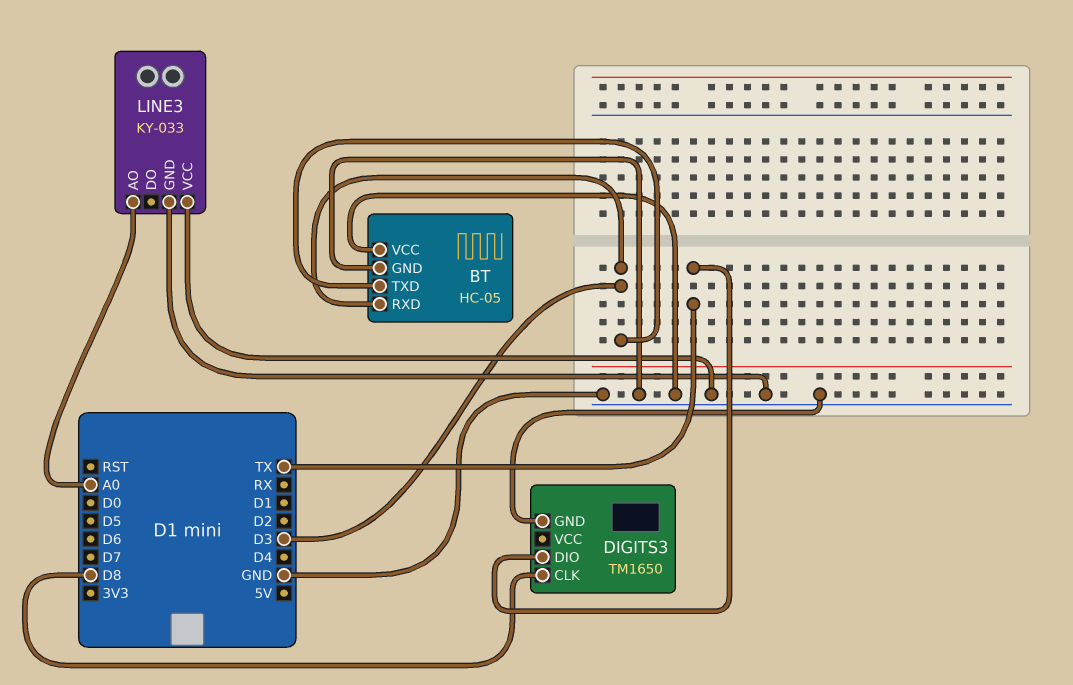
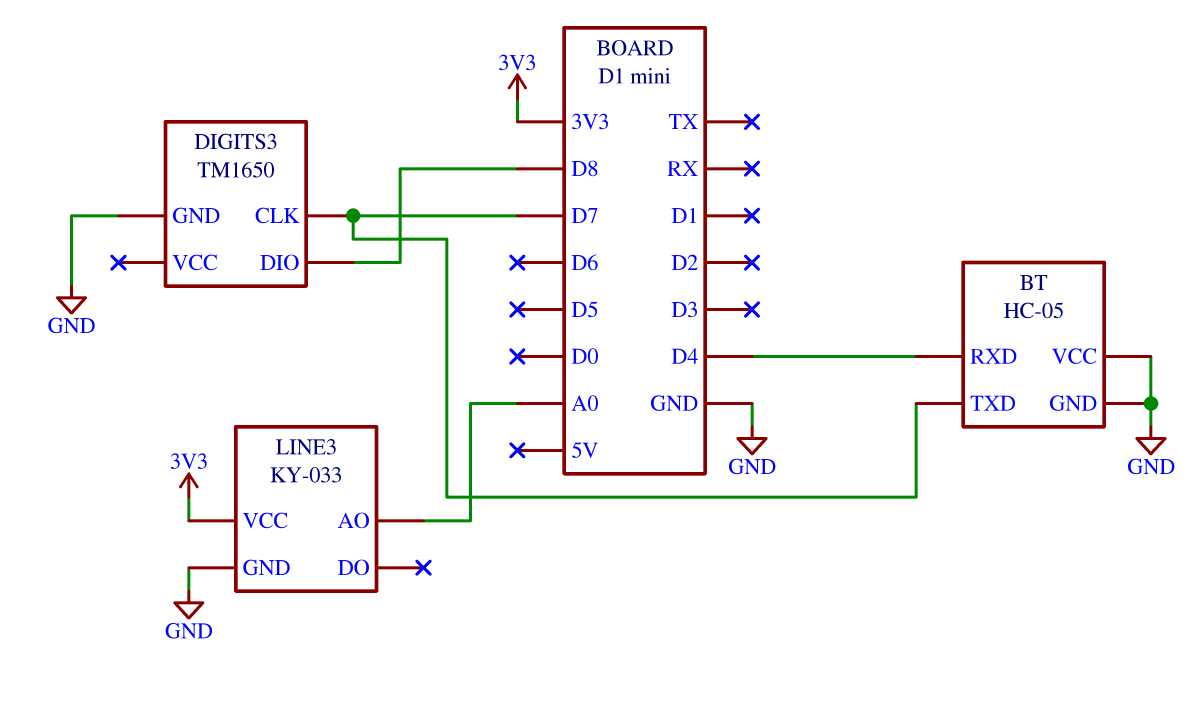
BT pin RXD: D3 -> D4
BT pin TXD: D3 -> D7
DIGITS3 pin CLK: D8 -> D7
DIGITS3 pin DIO: TX -> D8
LINE3 pin VCC: GND -> 3V3

